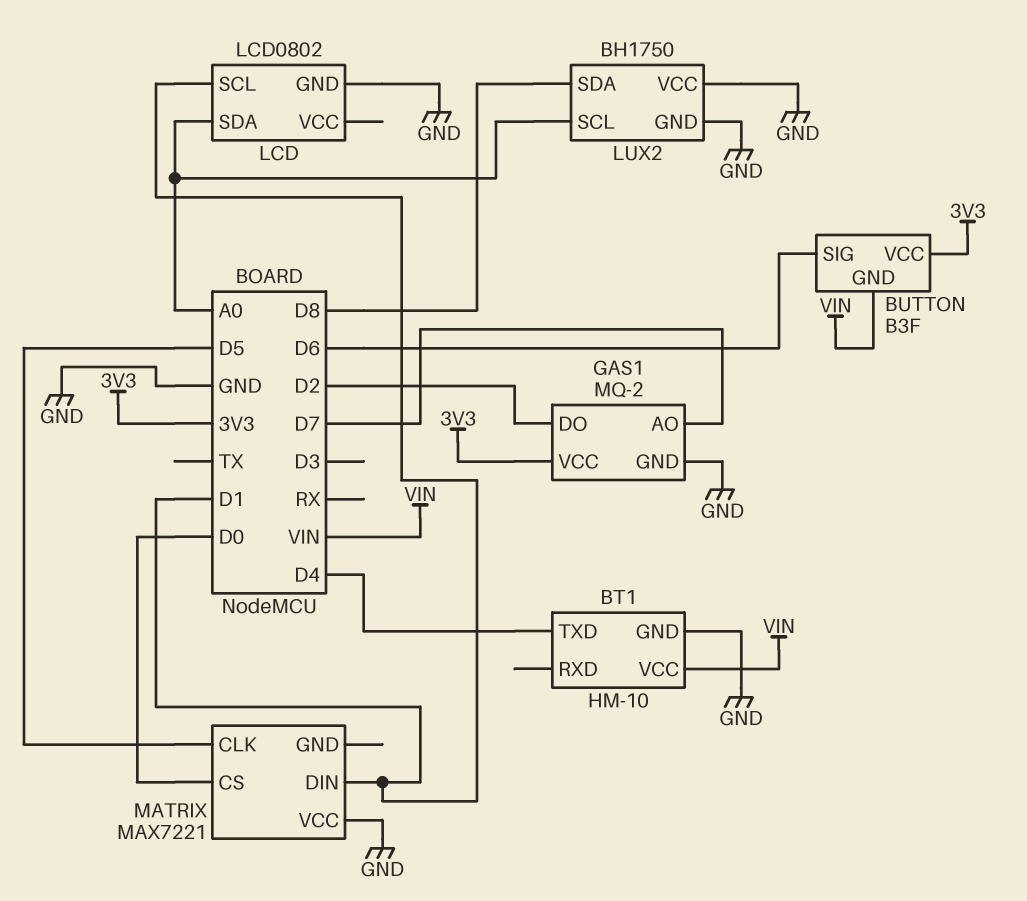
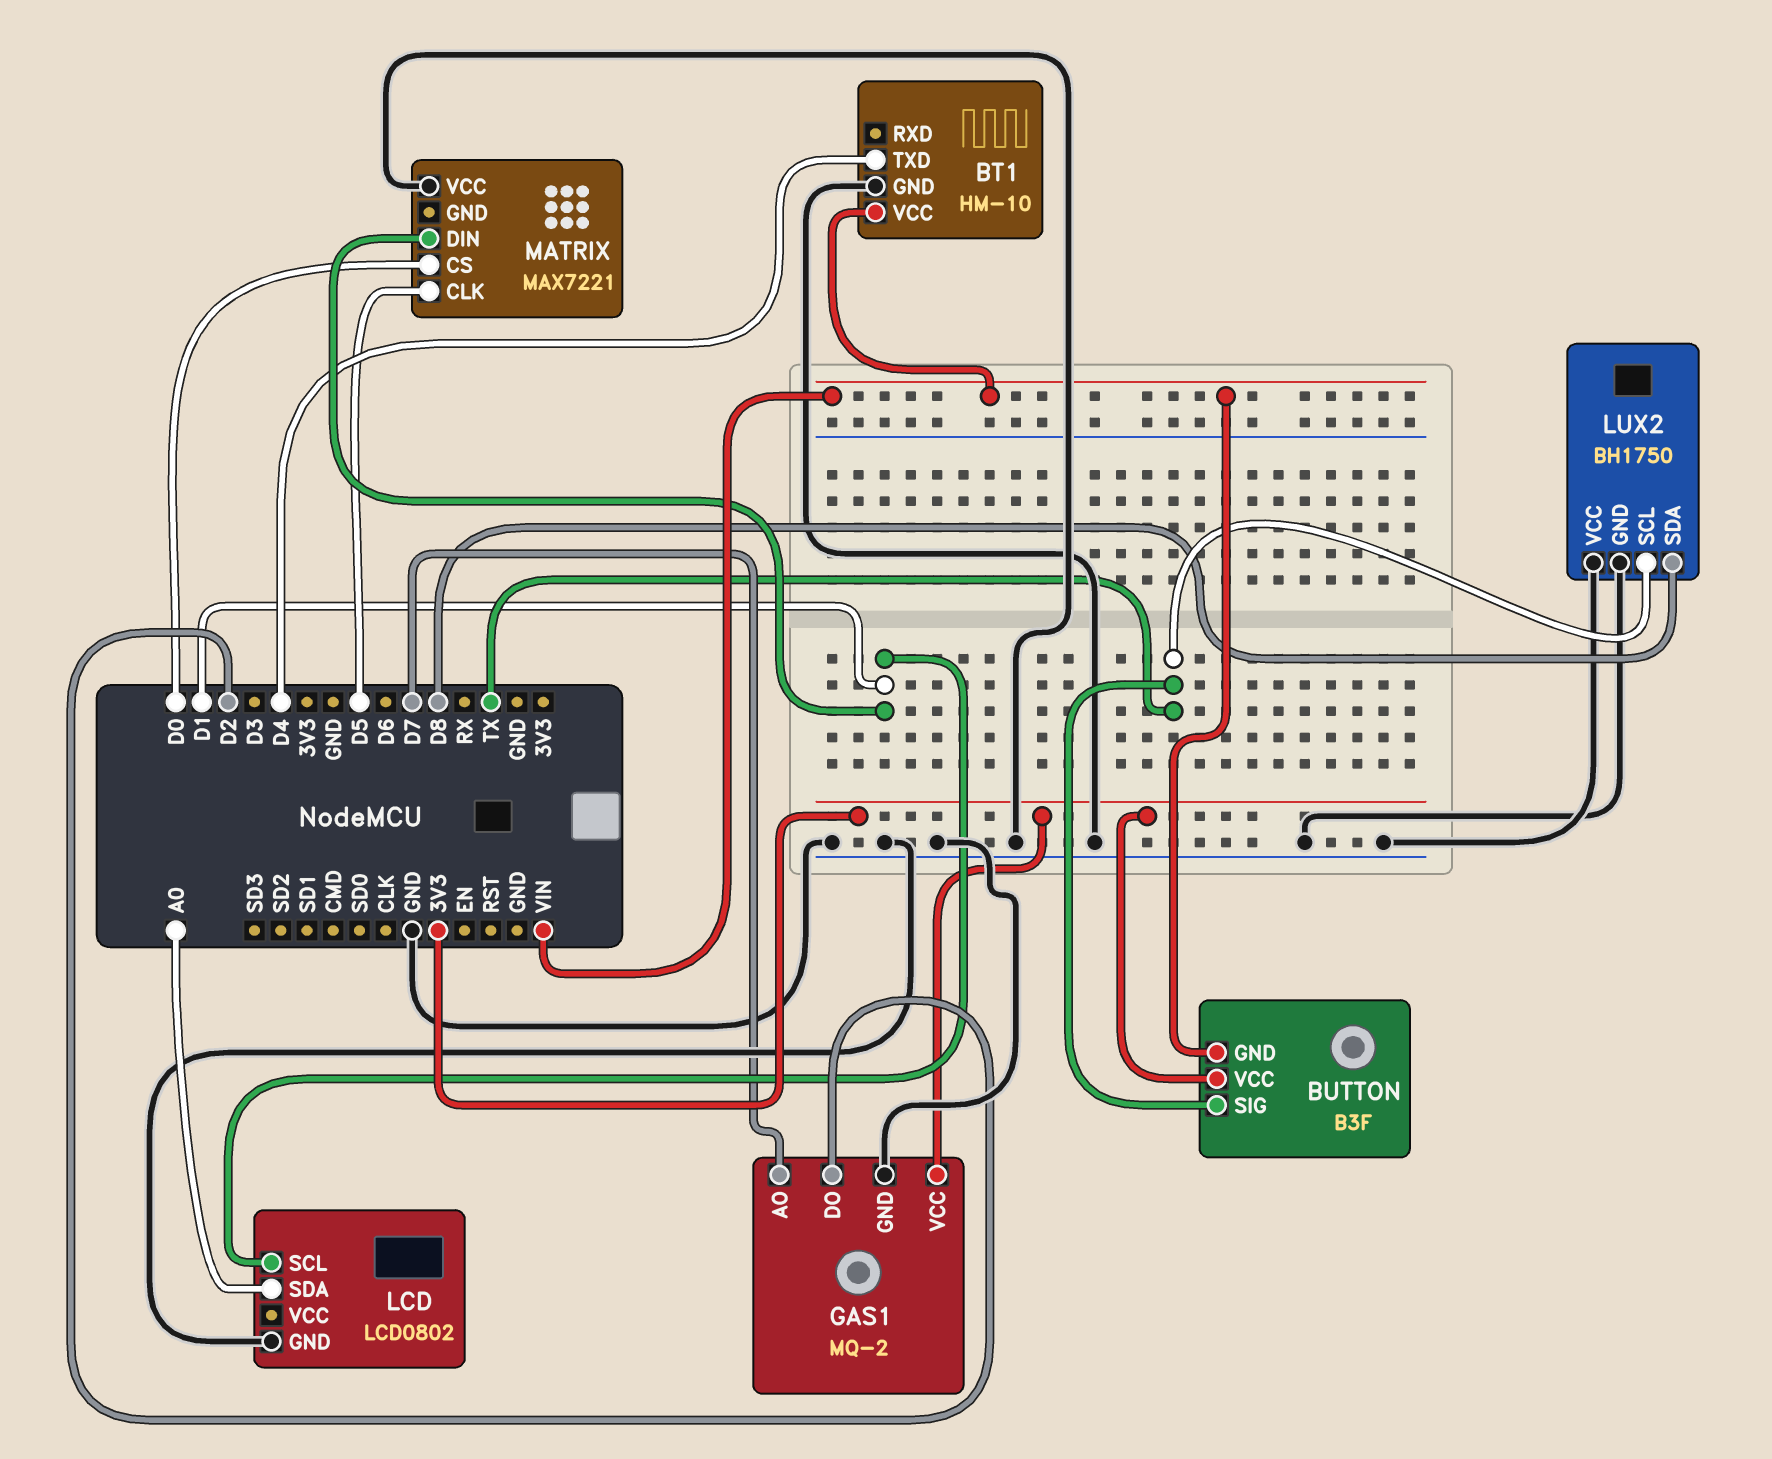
BUTTON pin SIG: D6 -> TX
LUX2 pin SCL: A0 -> TX

